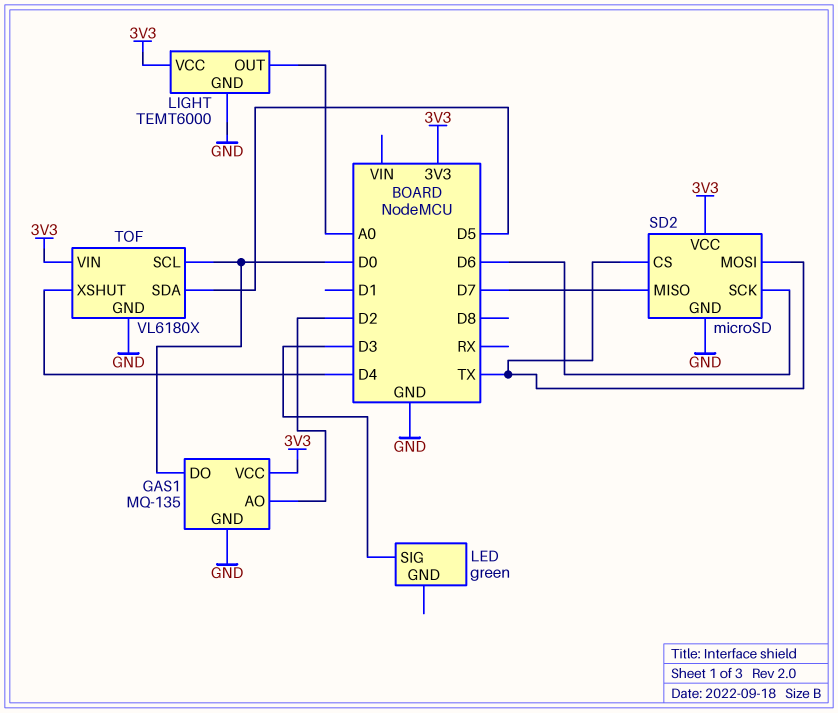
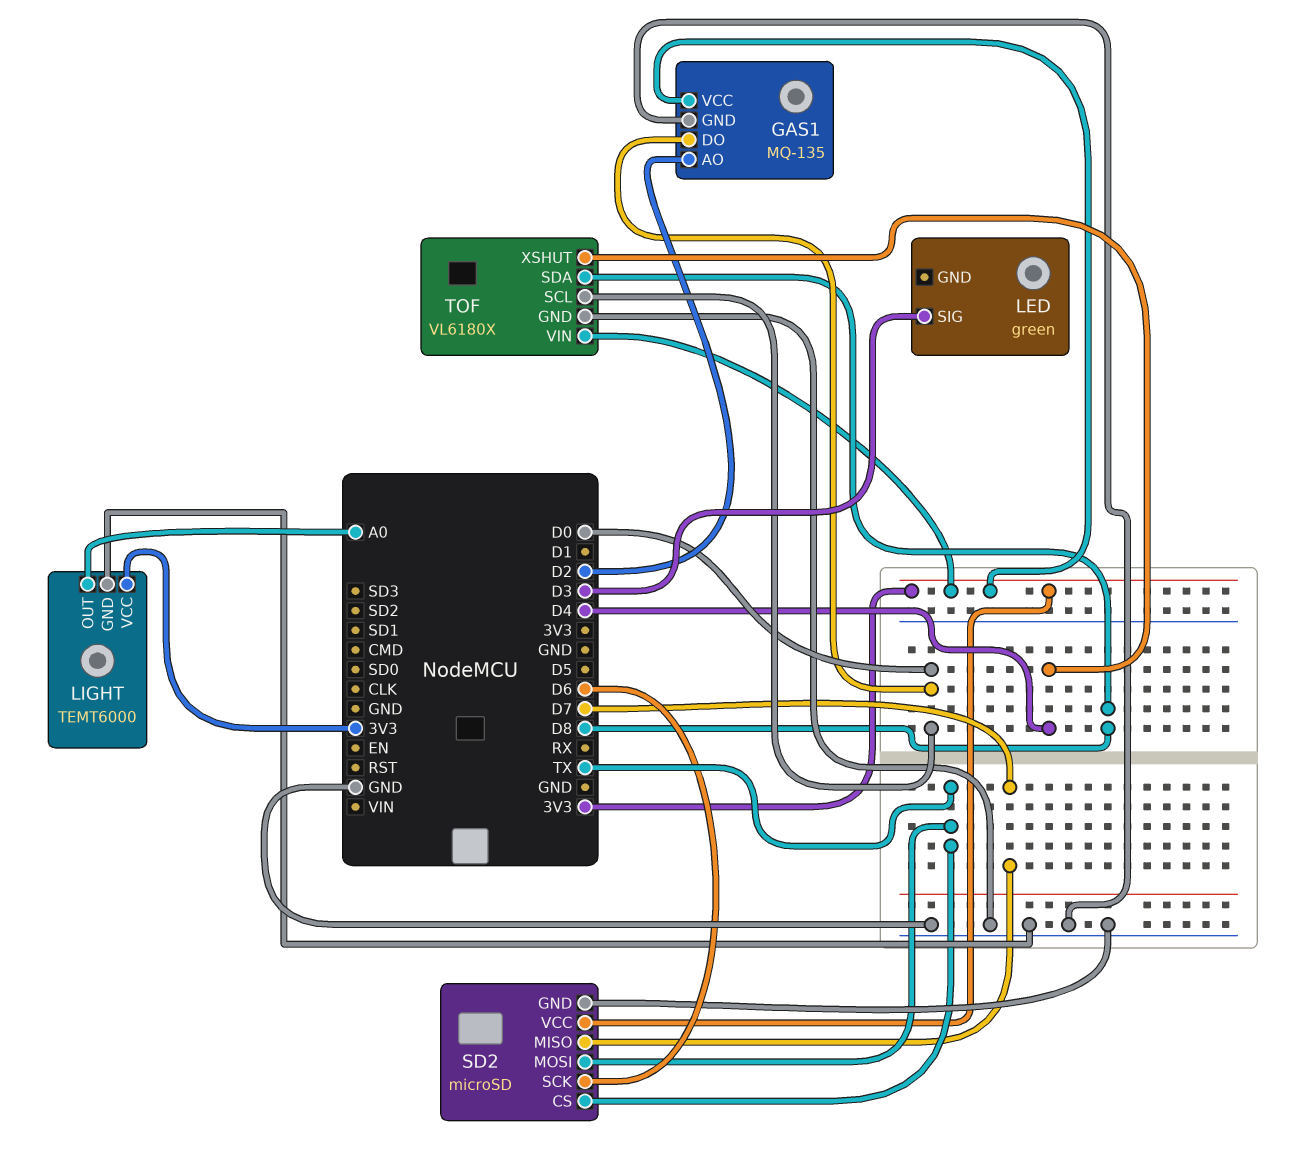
TOF pin SDA: D5 -> D8

